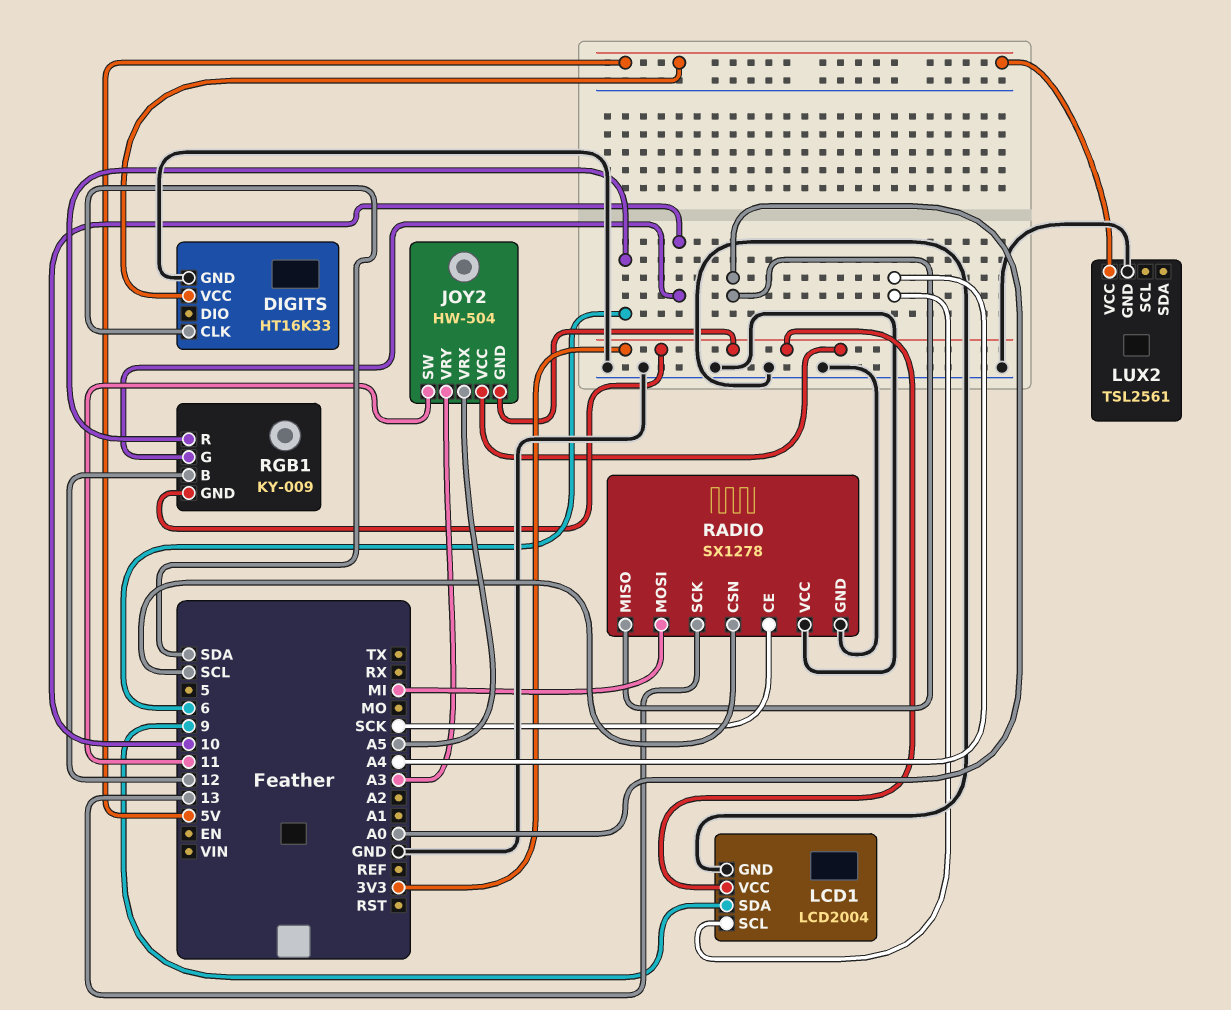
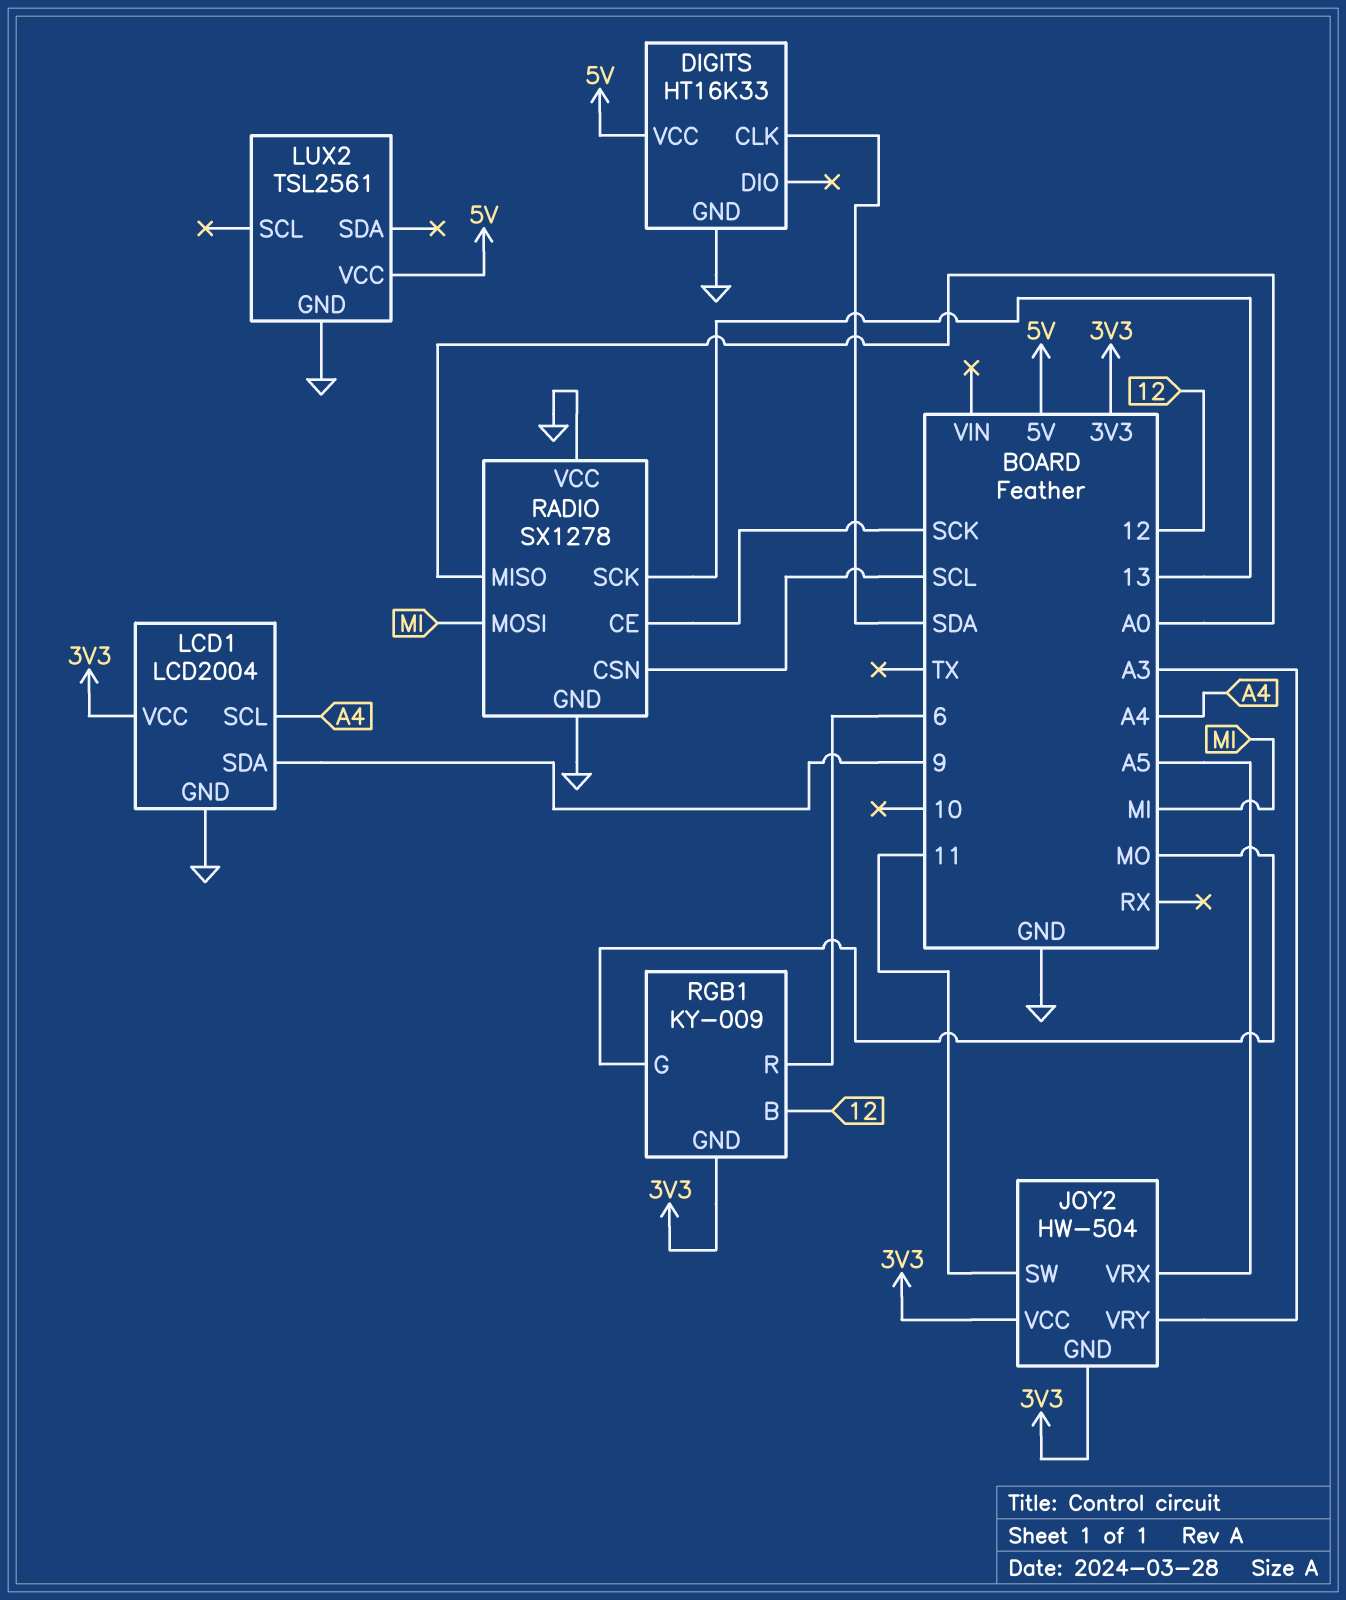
RGB1 pin G: 10 -> MO

